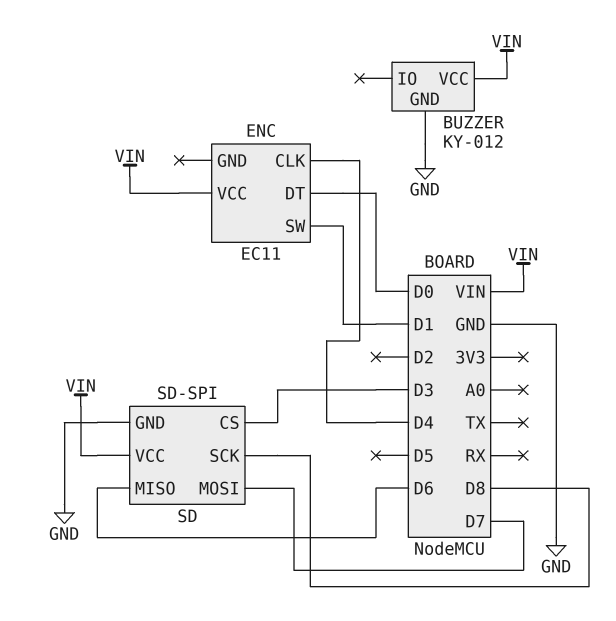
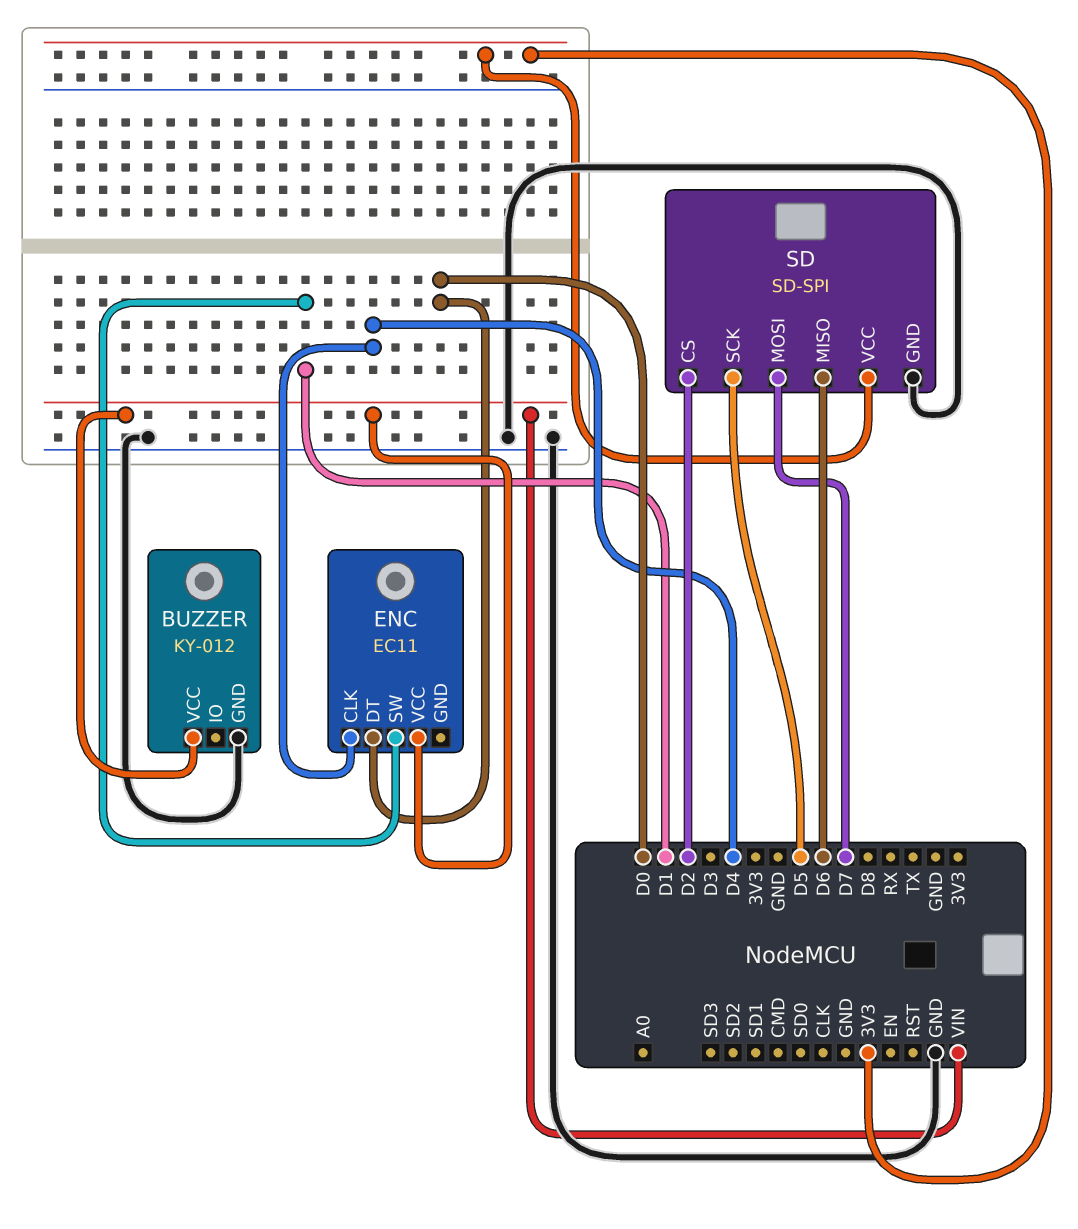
SD pin CS: D3 -> D2
SD pin SCK: D8 -> D5
SD pin VCC: VIN -> 3V3

